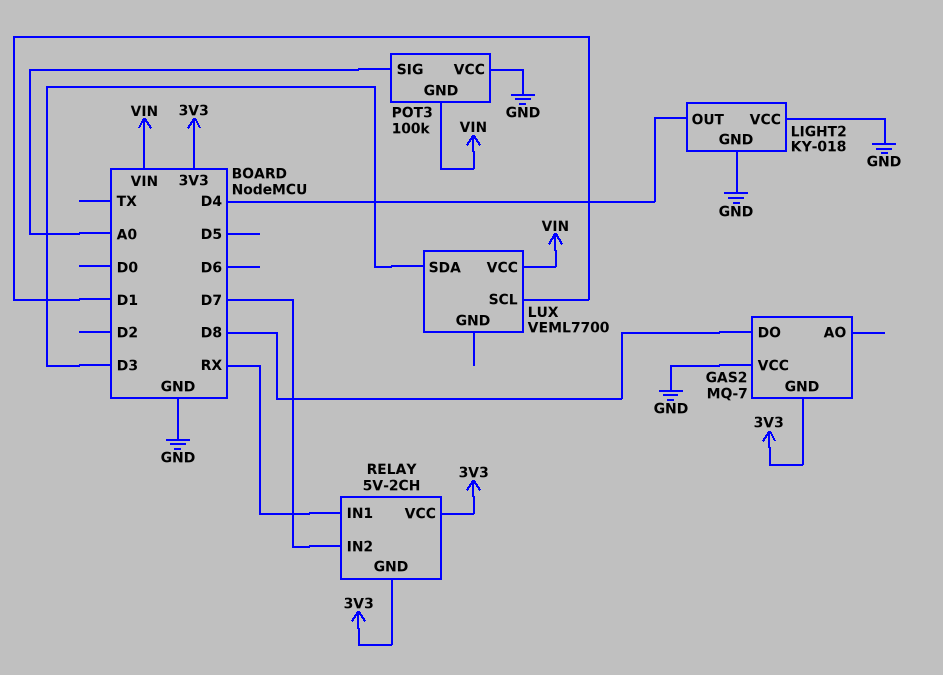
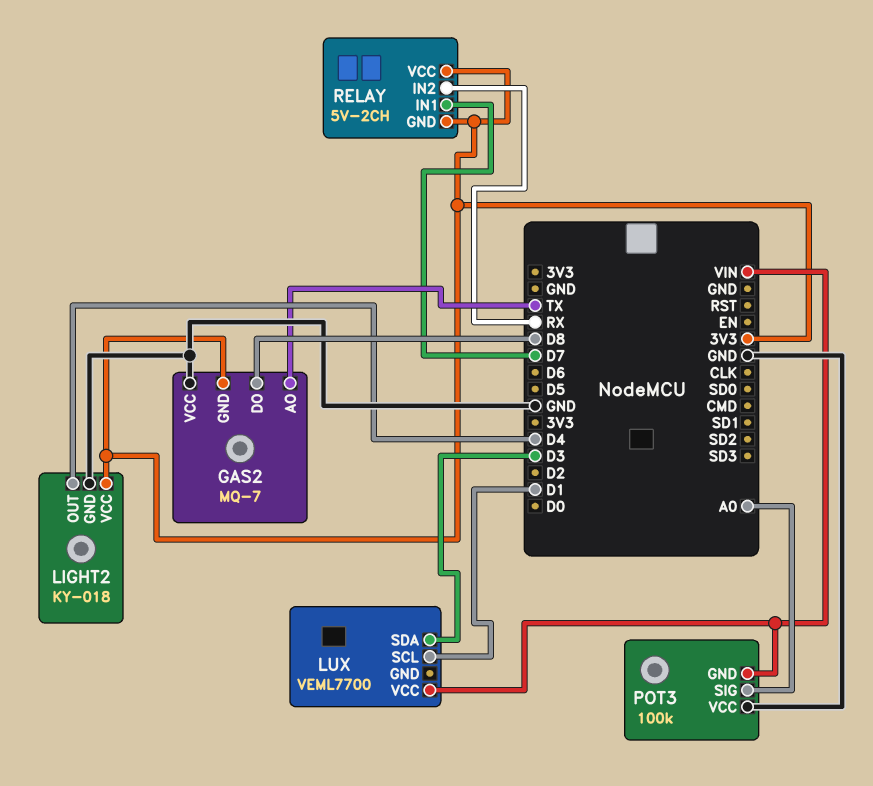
GAS2 pin AO: none -> TX
LIGHT2 pin VCC: GND -> 3V3
RELAY pin IN1: RX -> D7
RELAY pin IN2: D7 -> RX

